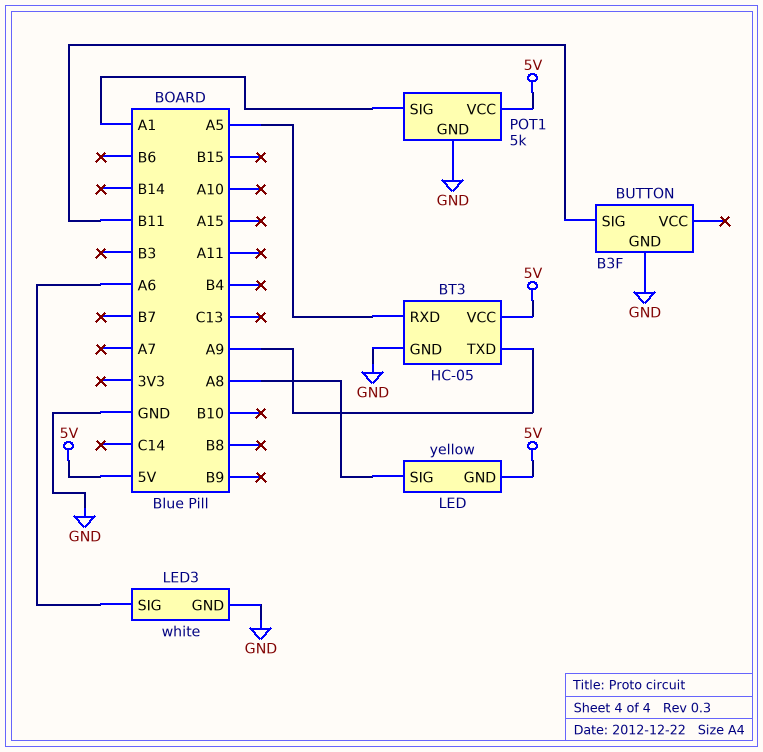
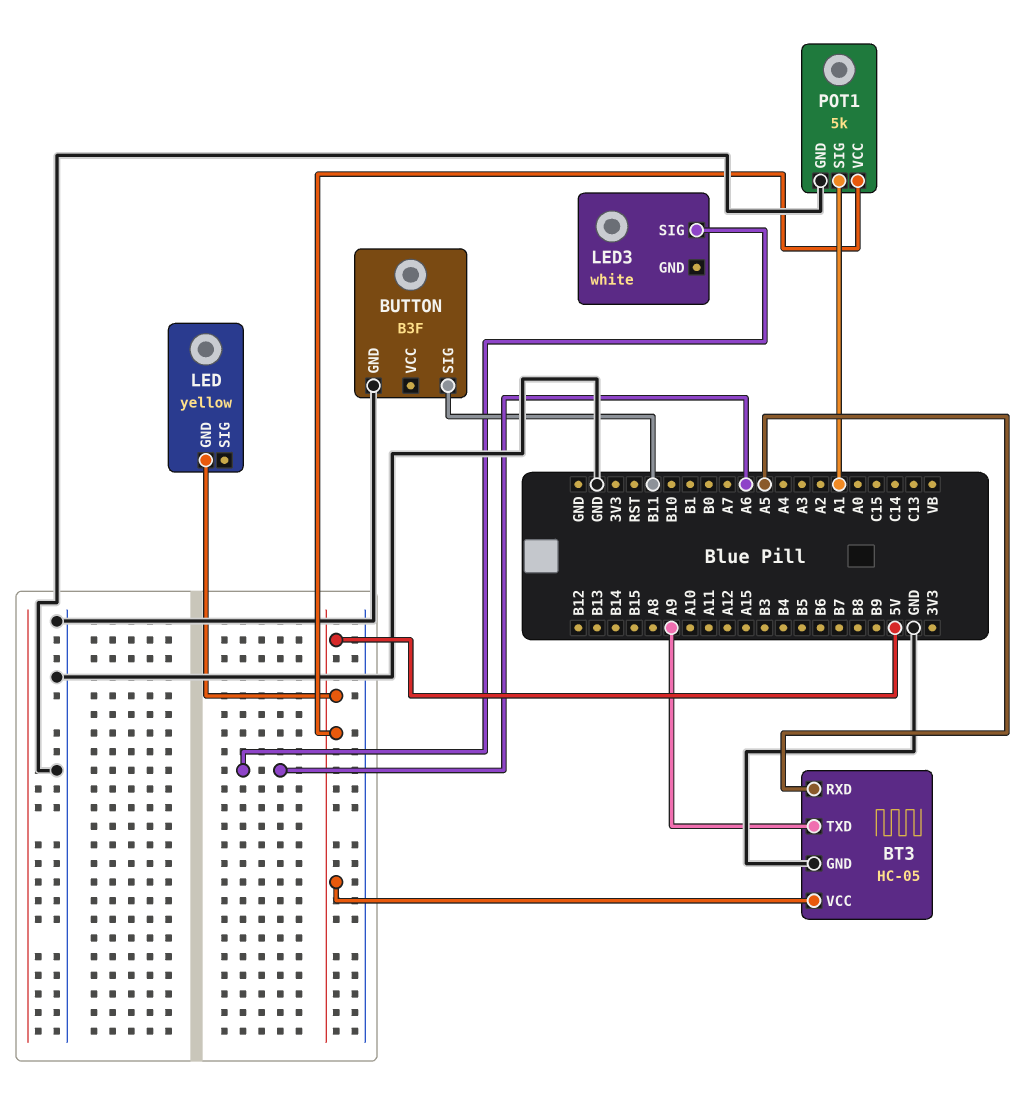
LED pin SIG: A8 -> none
LED3 pin GND: GND -> none

